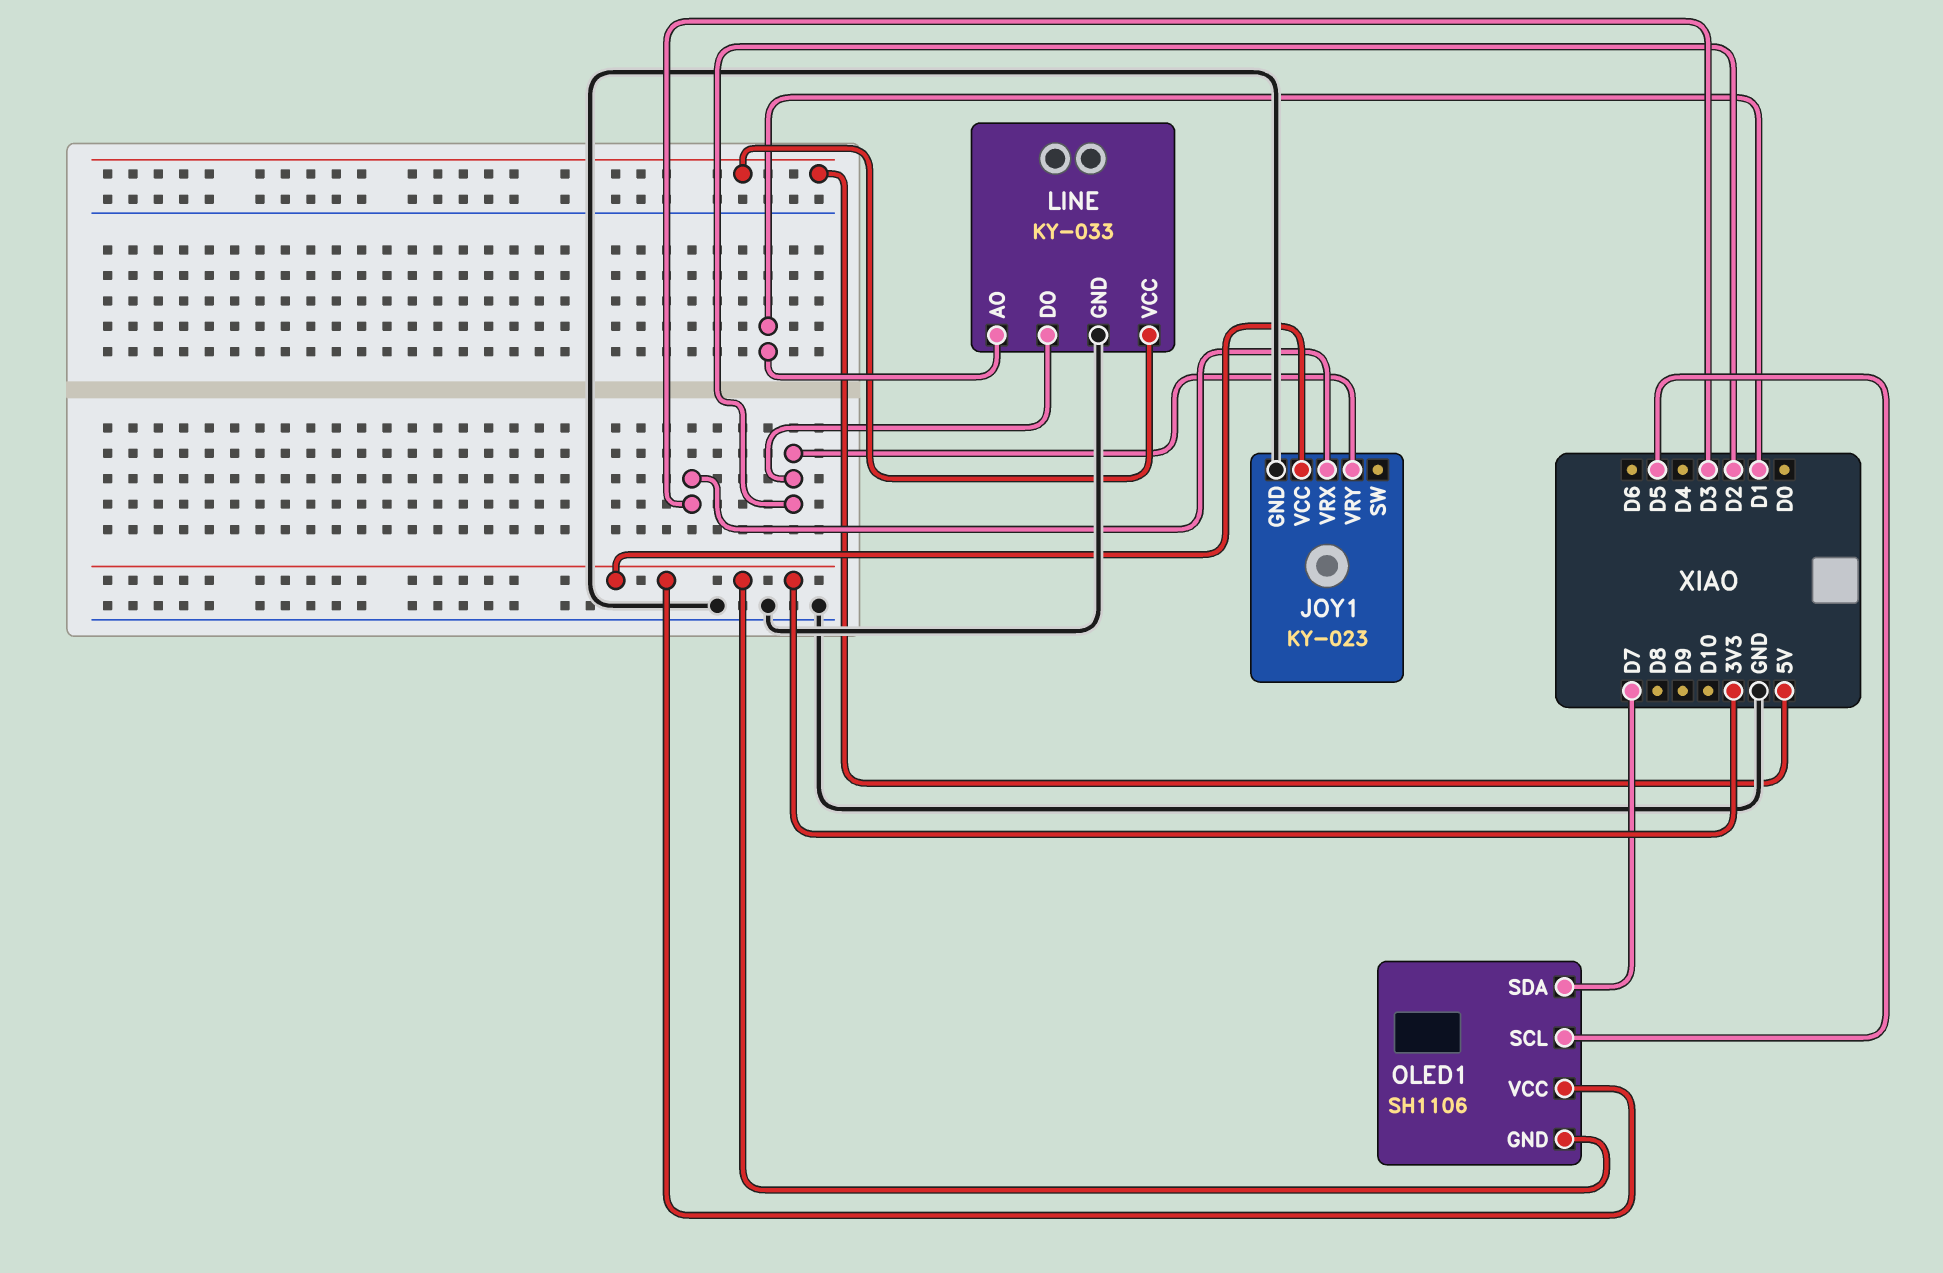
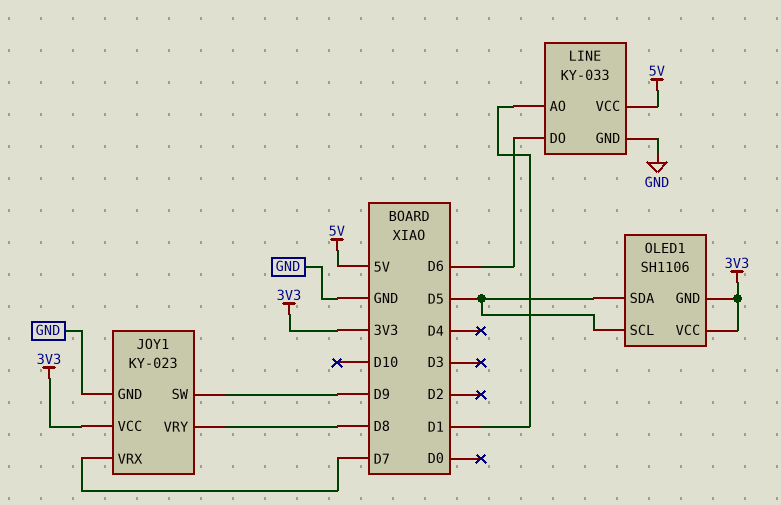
JOY1 pin SW: none -> D9
JOY1 pin VRX: D3 -> D7
JOY1 pin VRY: D2 -> D8
LINE pin DO: D2 -> D6
OLED1 pin SDA: D7 -> D5

